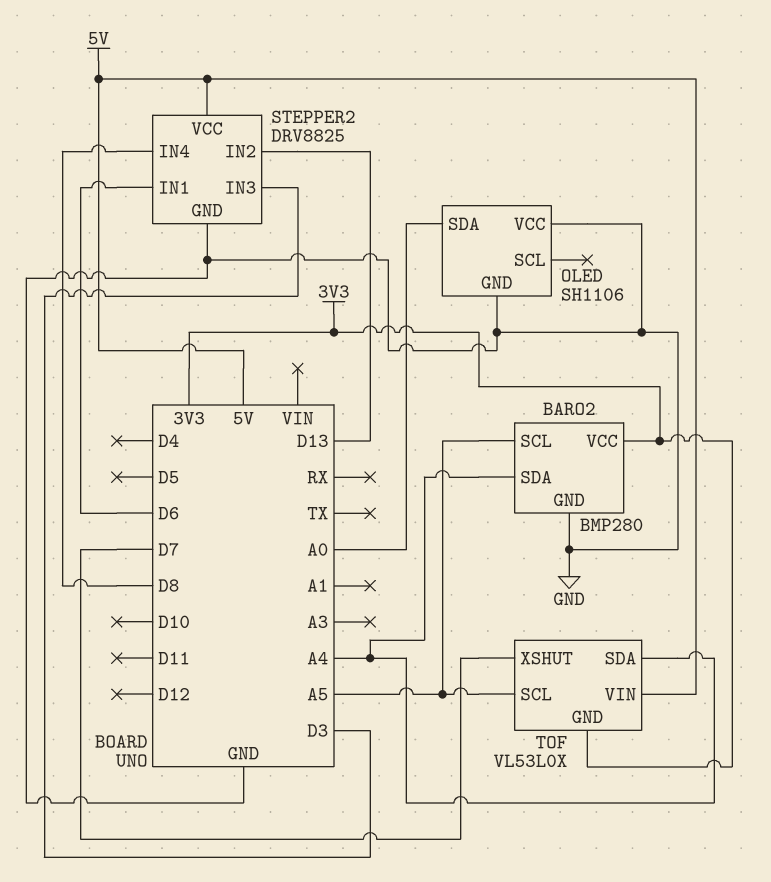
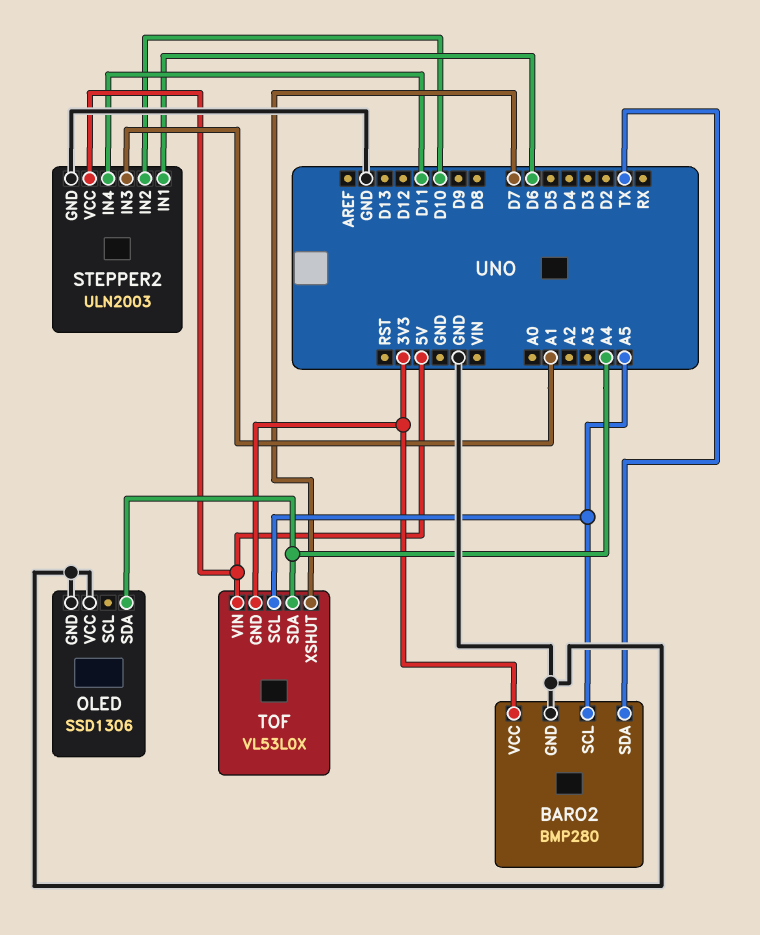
BARO2 pin SDA: A4 -> TX
OLED: SH1106 -> SSD1306
OLED pin SDA: A0 -> A4
STEPPER2: DRV8825 -> ULN2003
STEPPER2 pin IN2: D13 -> D10
STEPPER2 pin IN3: D3 -> A1
STEPPER2 pin IN4: D8 -> D11

